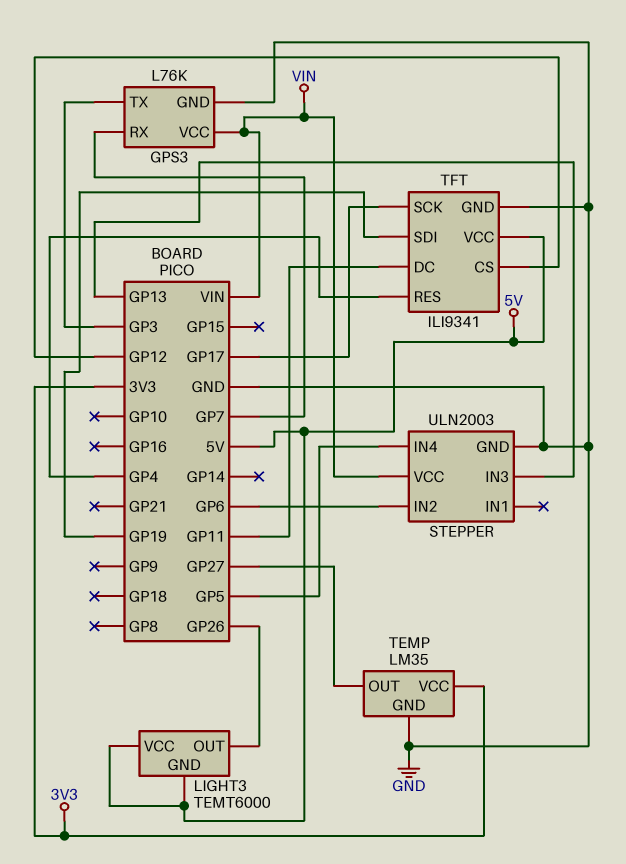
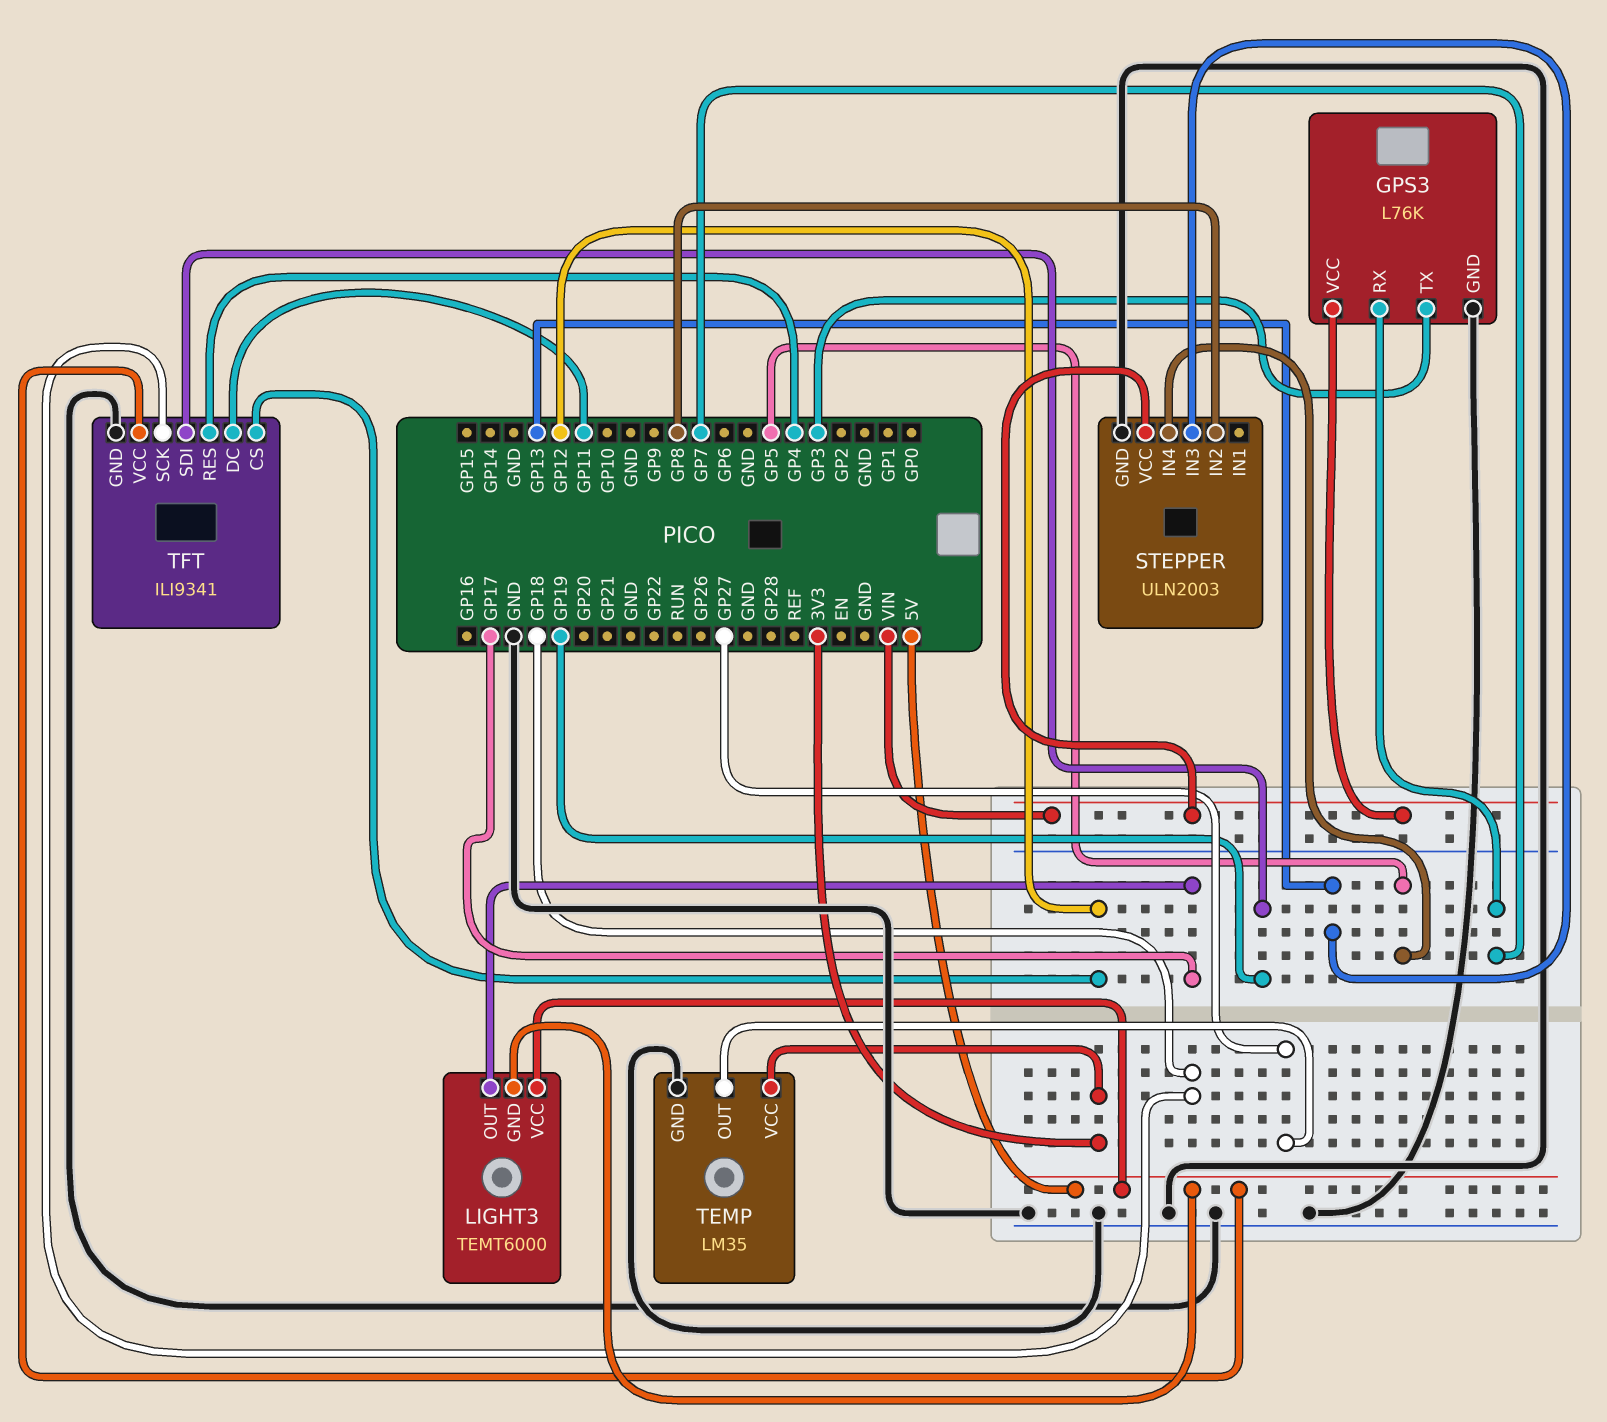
LIGHT3 pin OUT: GP26 -> GP17
STEPPER pin IN2: GP6 -> GP8
TFT pin SCK: GP17 -> GP18

